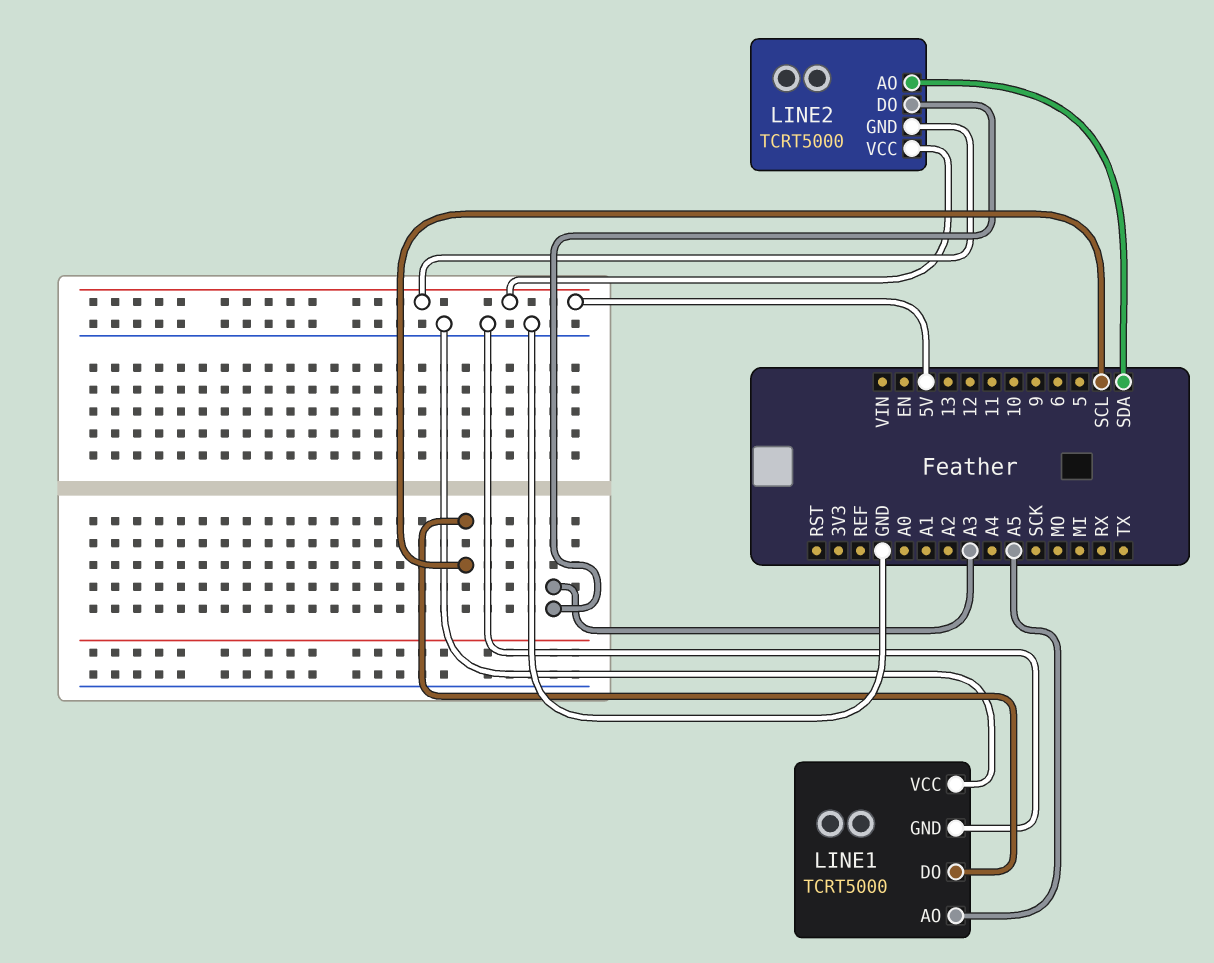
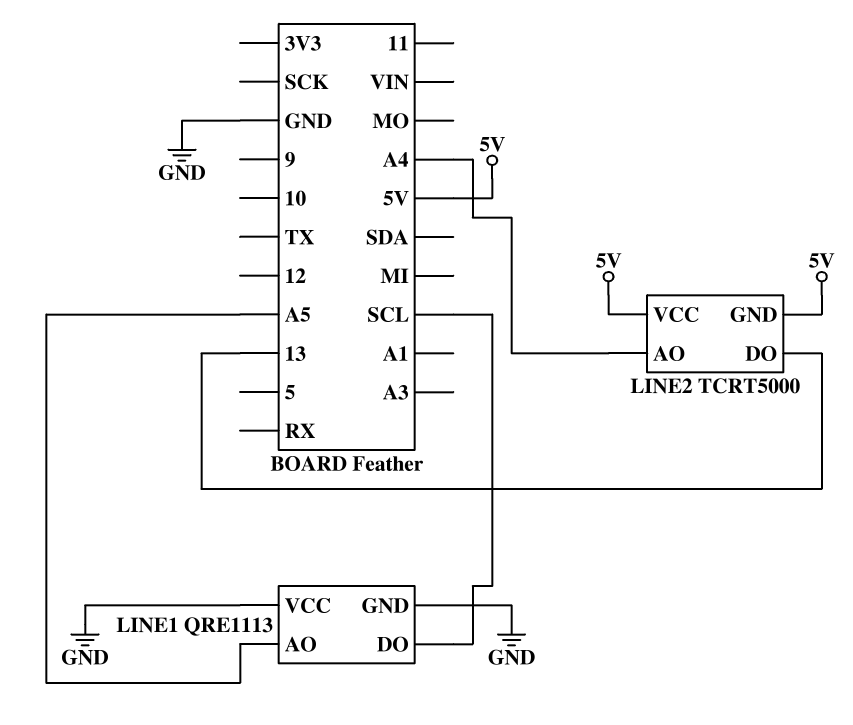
LINE1: TCRT5000 -> QRE1113
LINE2 pin AO: SDA -> A4
LINE2 pin DO: A3 -> 13

